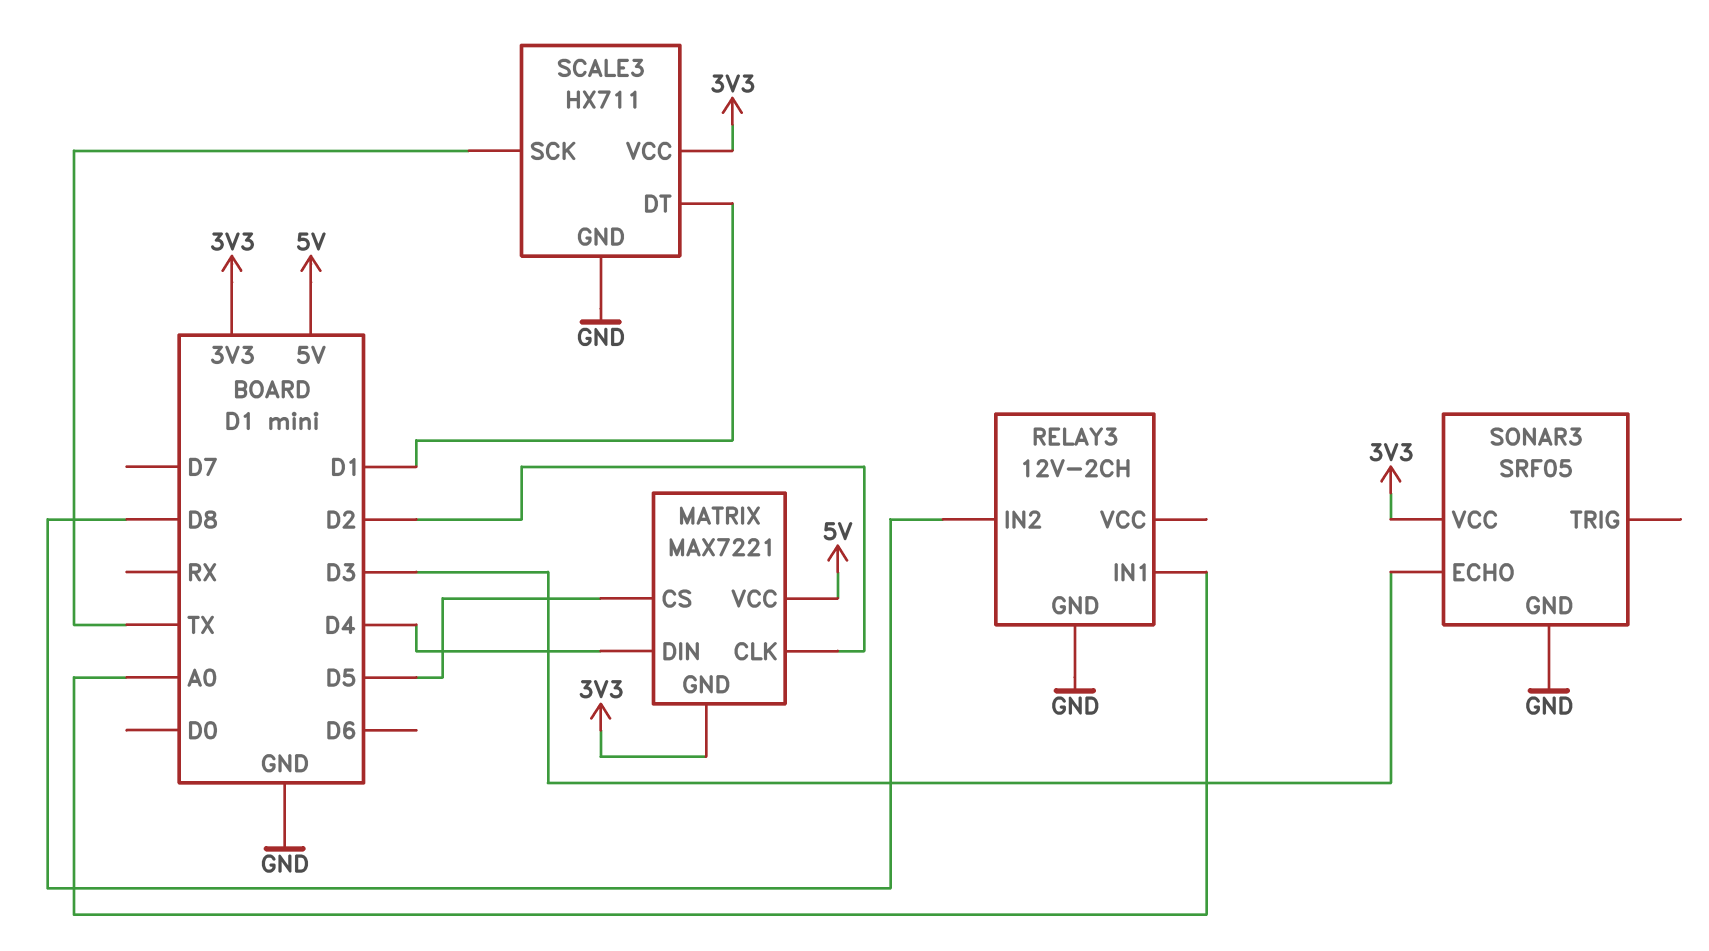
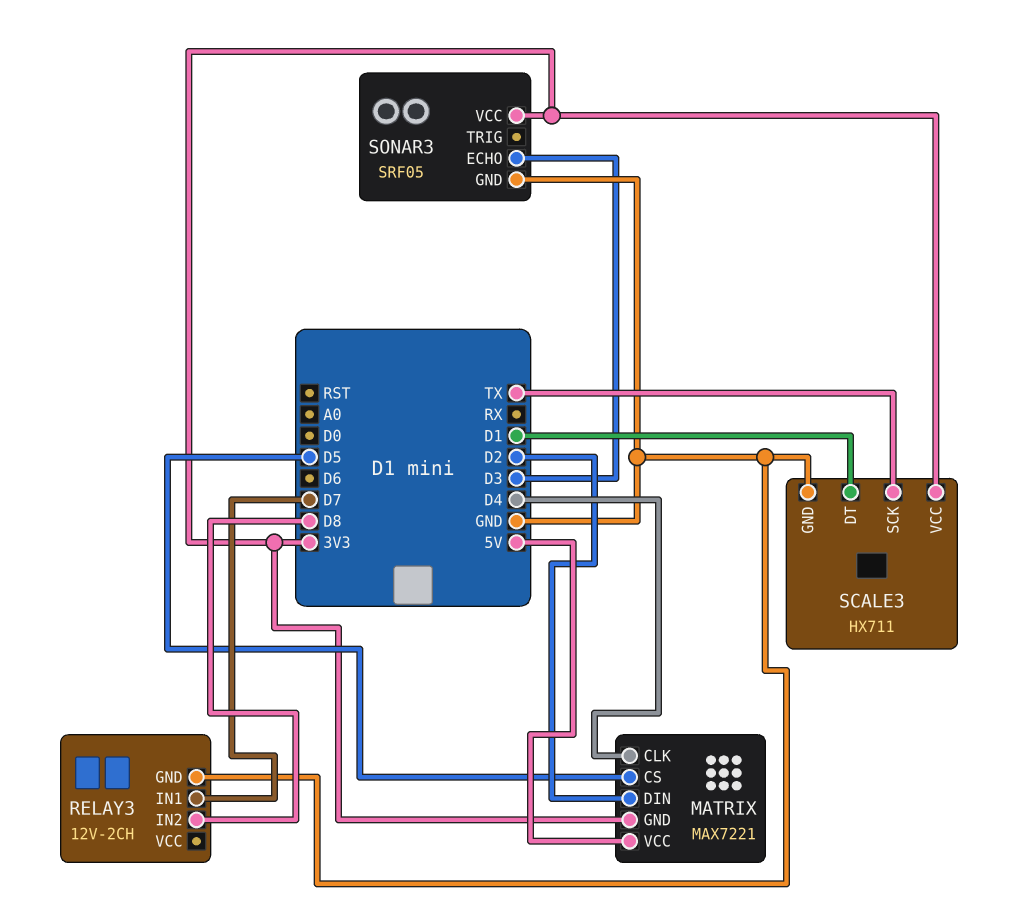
MATRIX pin CLK: D2 -> D4
MATRIX pin DIN: D4 -> D2
RELAY3 pin IN1: A0 -> D7

